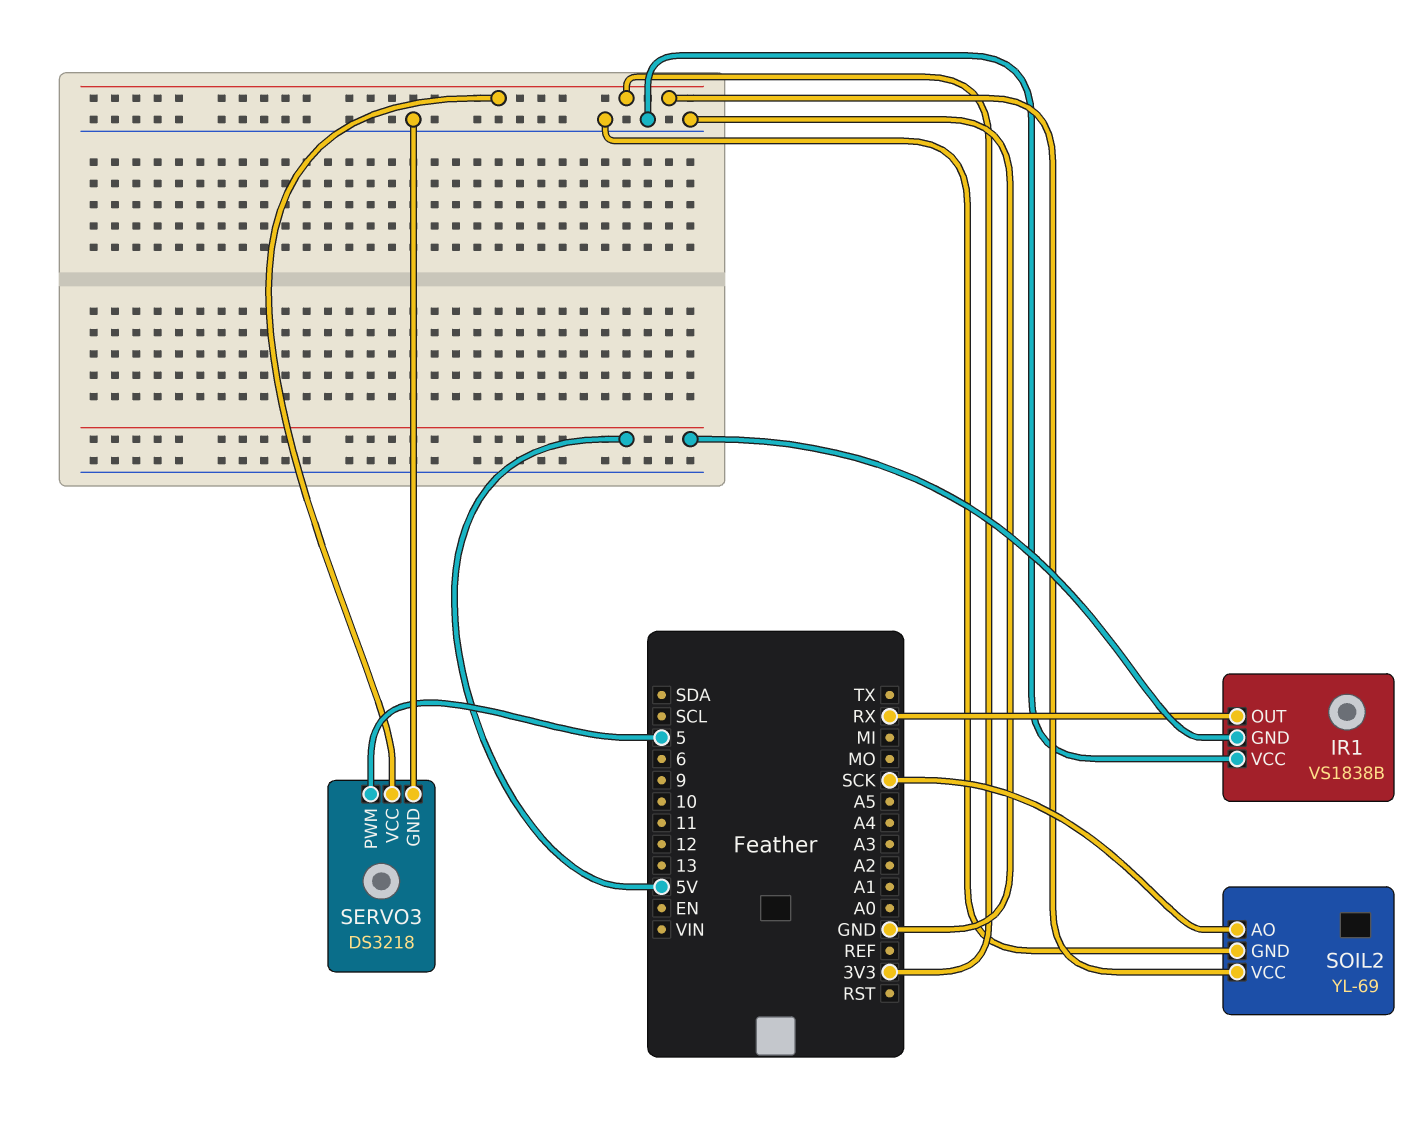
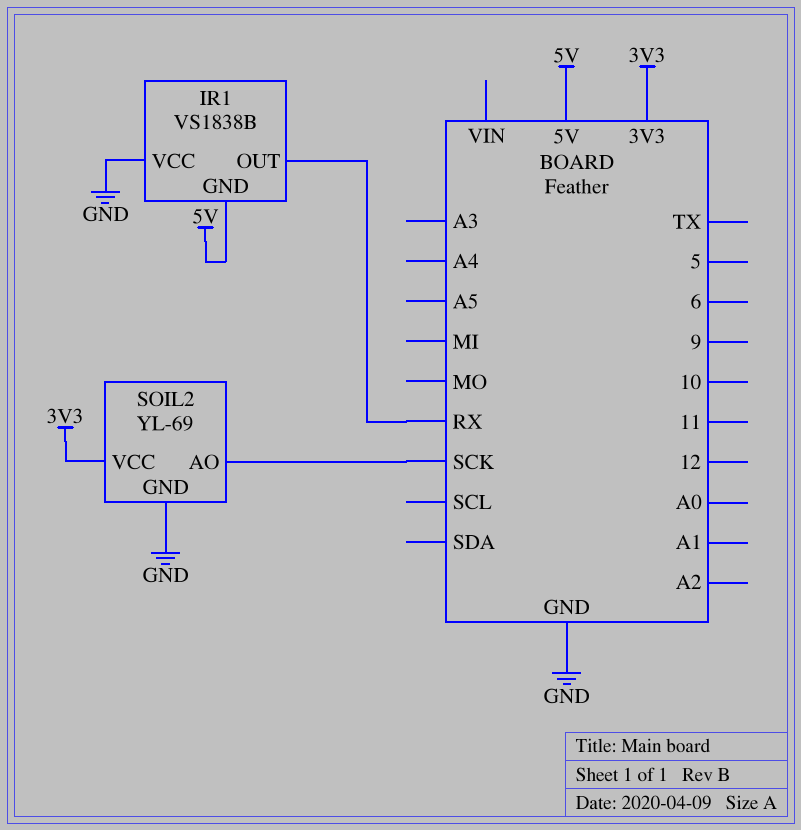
SERVO3: DS3218 -> none
SERVO3 pin GND: GND -> none
SERVO3 pin PWM: 5 -> none
SERVO3 pin VCC: 3V3 -> none

